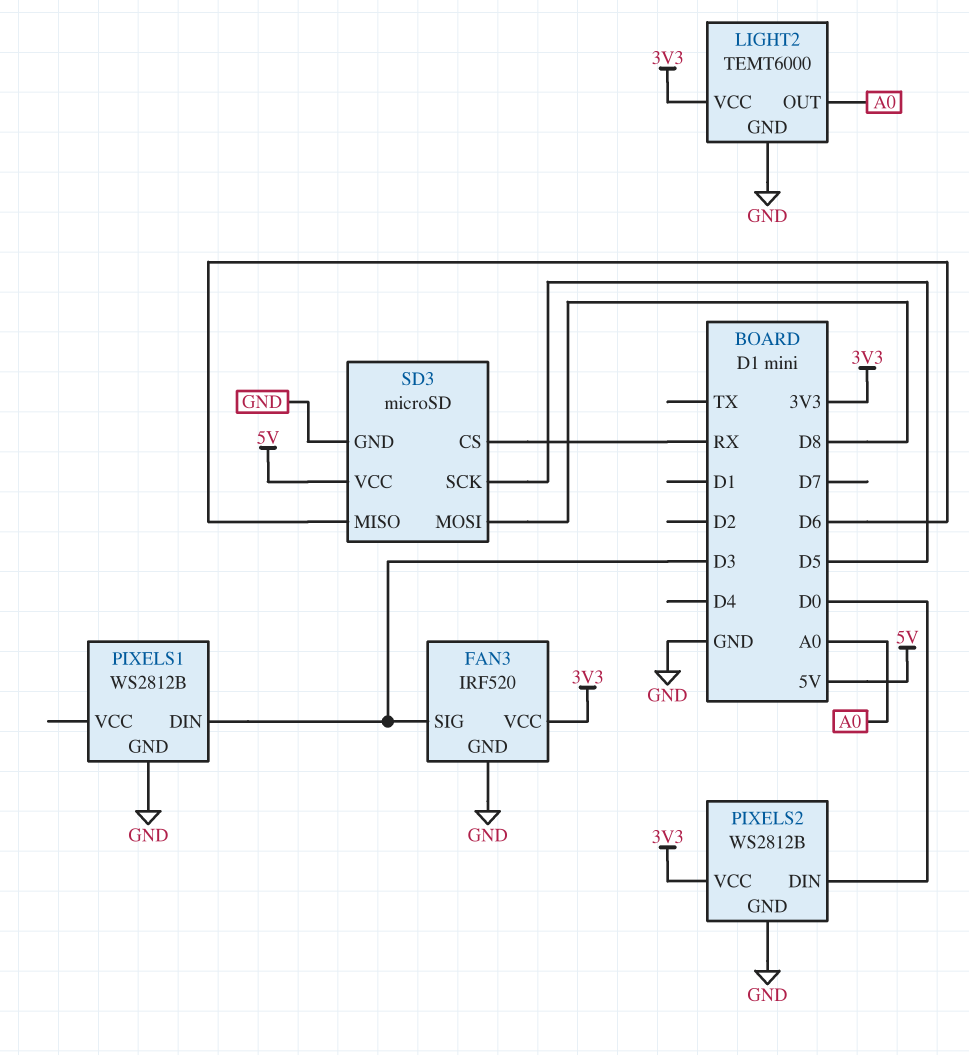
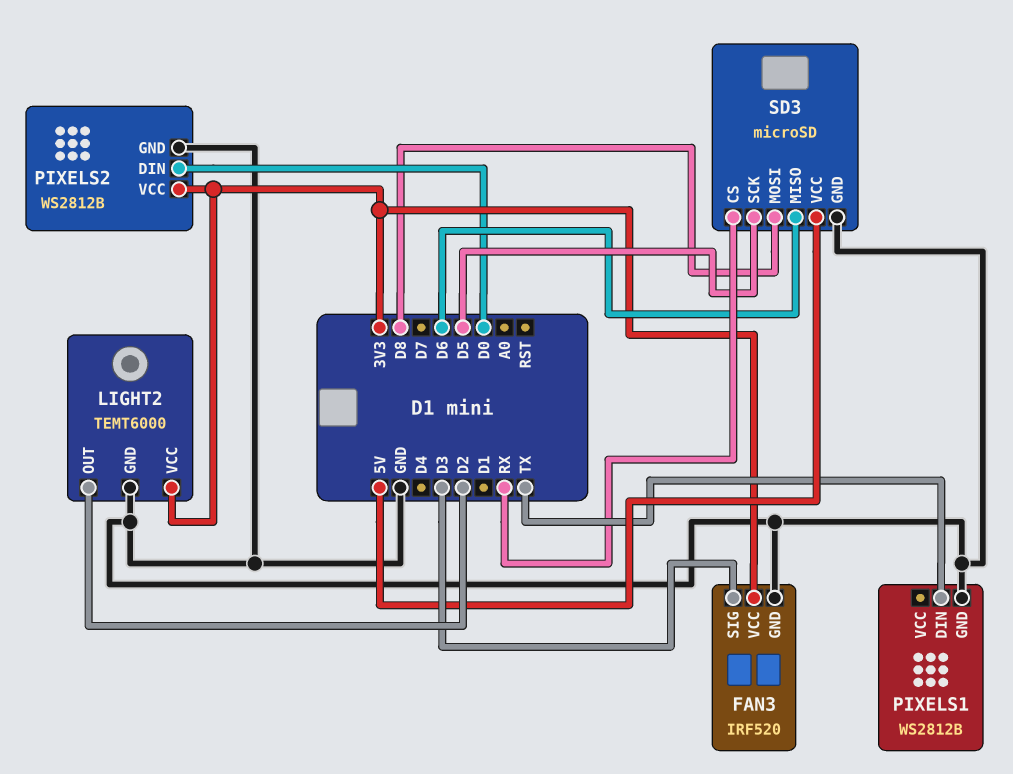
LIGHT2 pin OUT: A0 -> D2
PIXELS1 pin DIN: D3 -> TX

